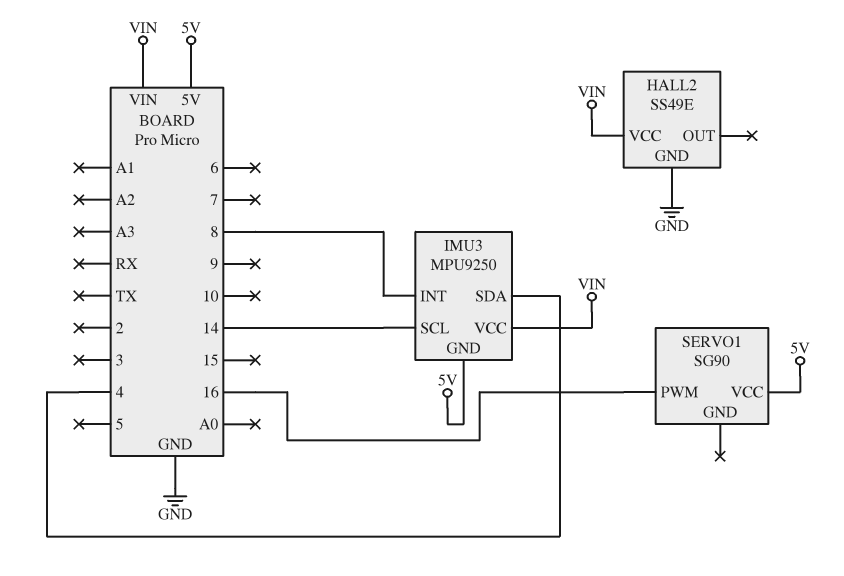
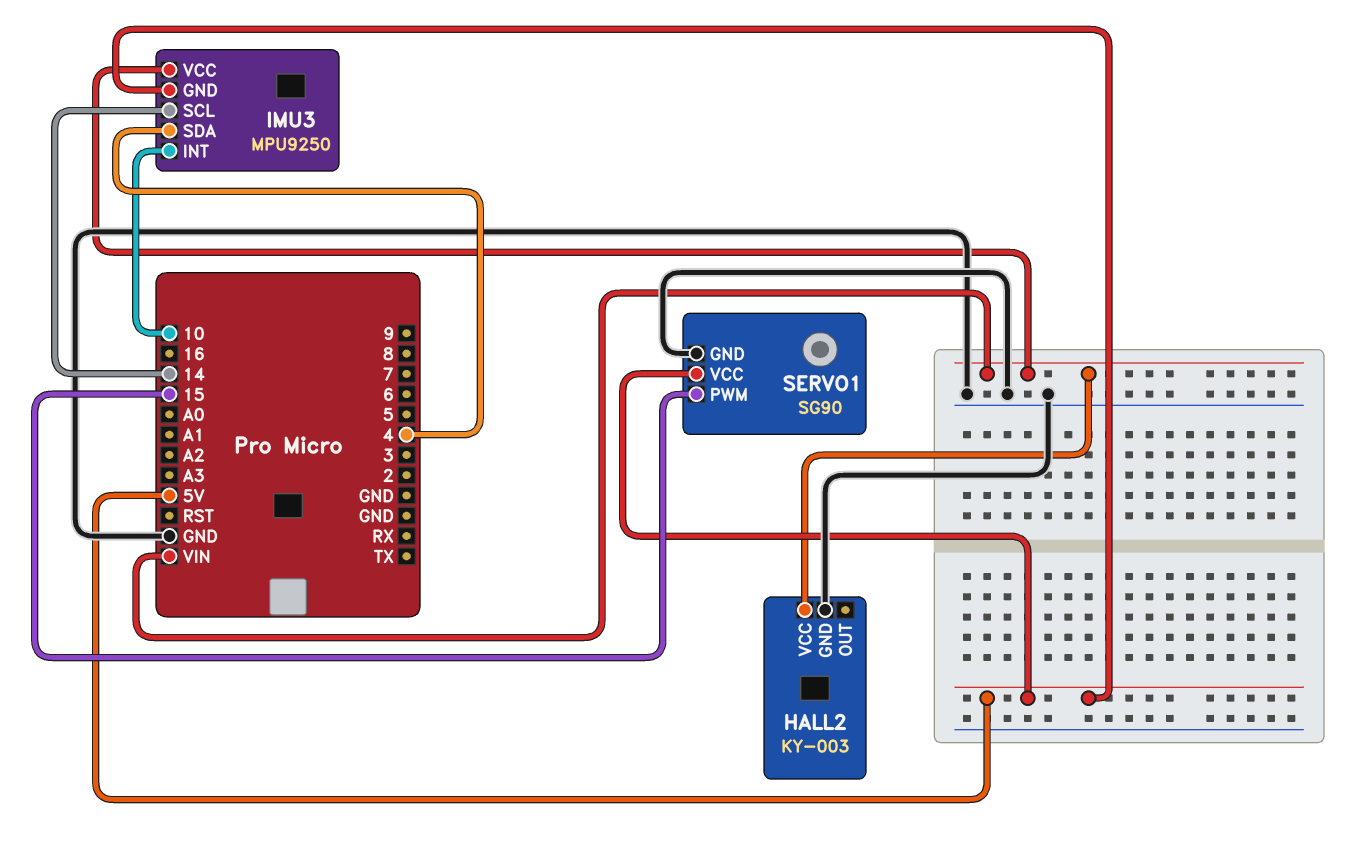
HALL2: SS49E -> KY-003
IMU3 pin INT: 8 -> 10
SERVO1 pin GND: none -> GND
SERVO1 pin PWM: 16 -> 15

